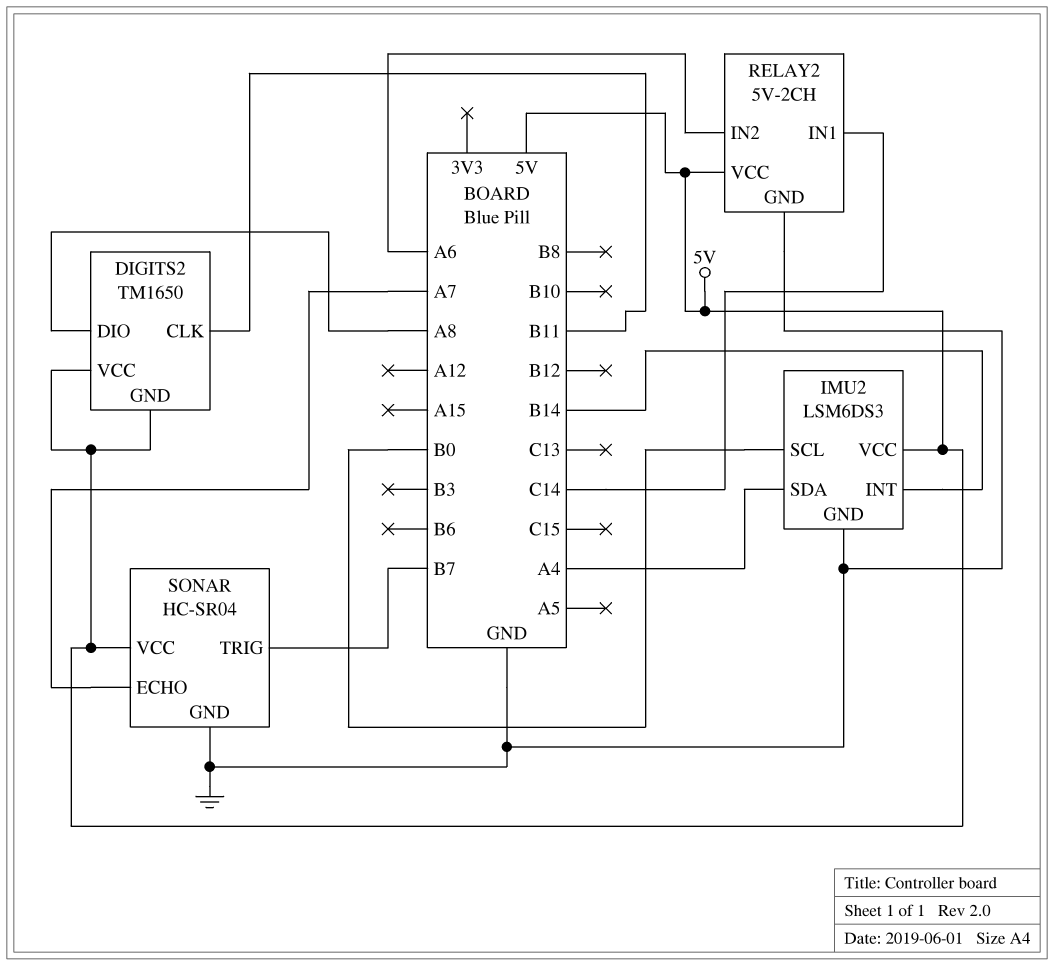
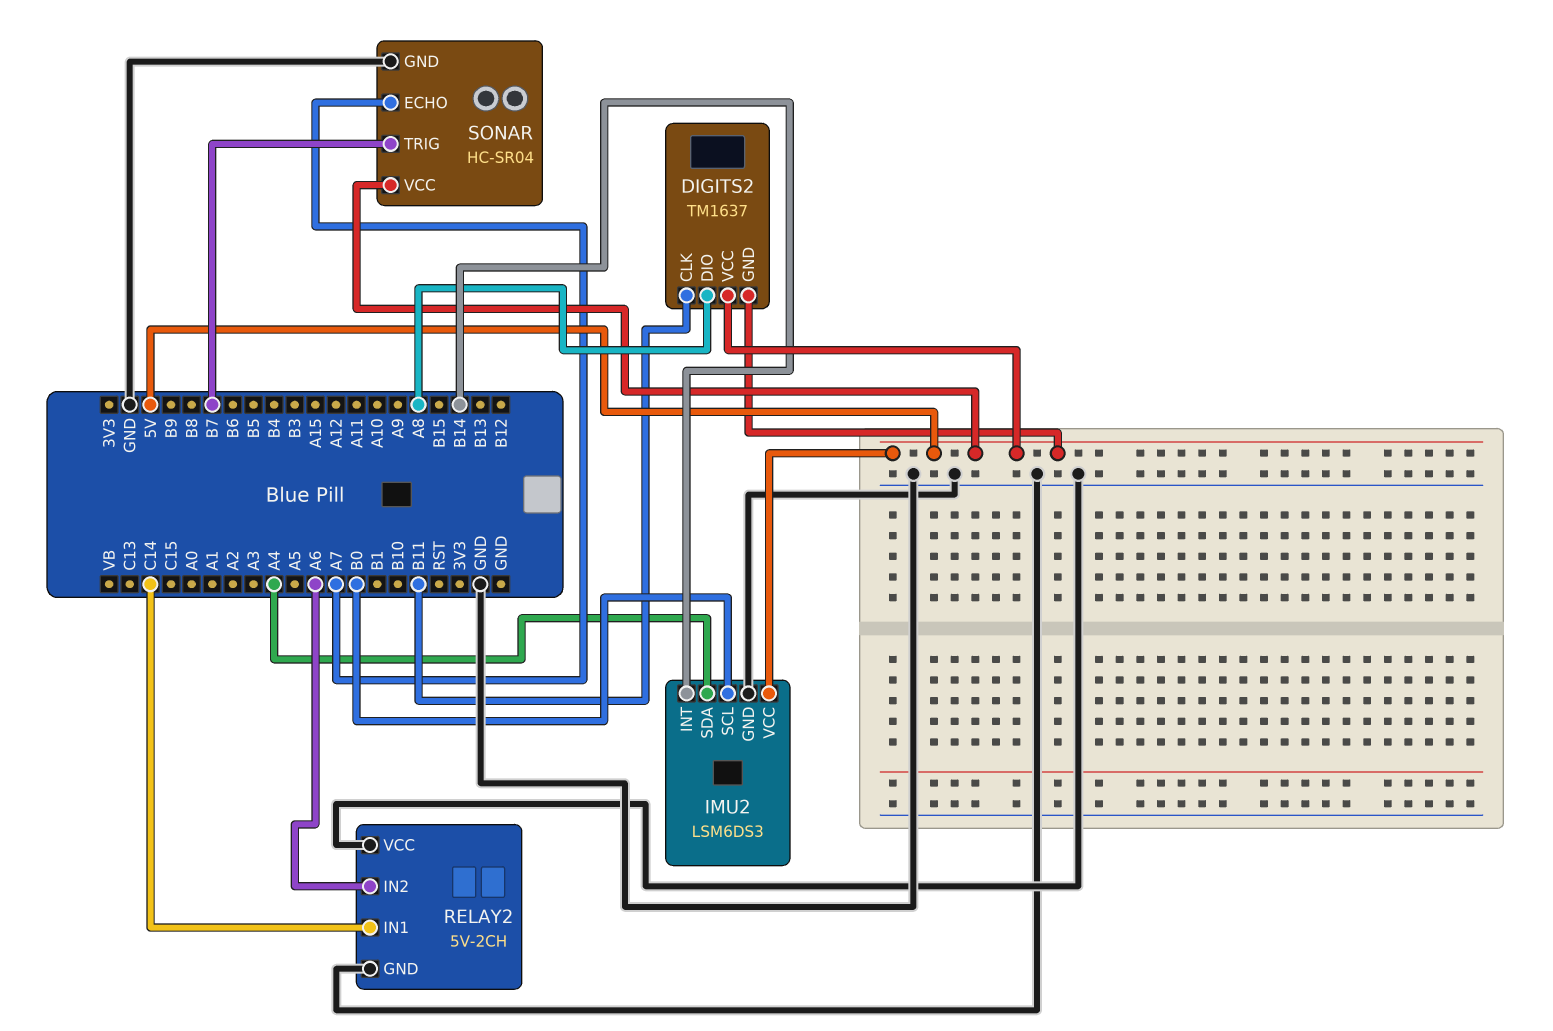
DIGITS2: TM1650 -> TM1637
RELAY2 pin VCC: 5V -> GND

